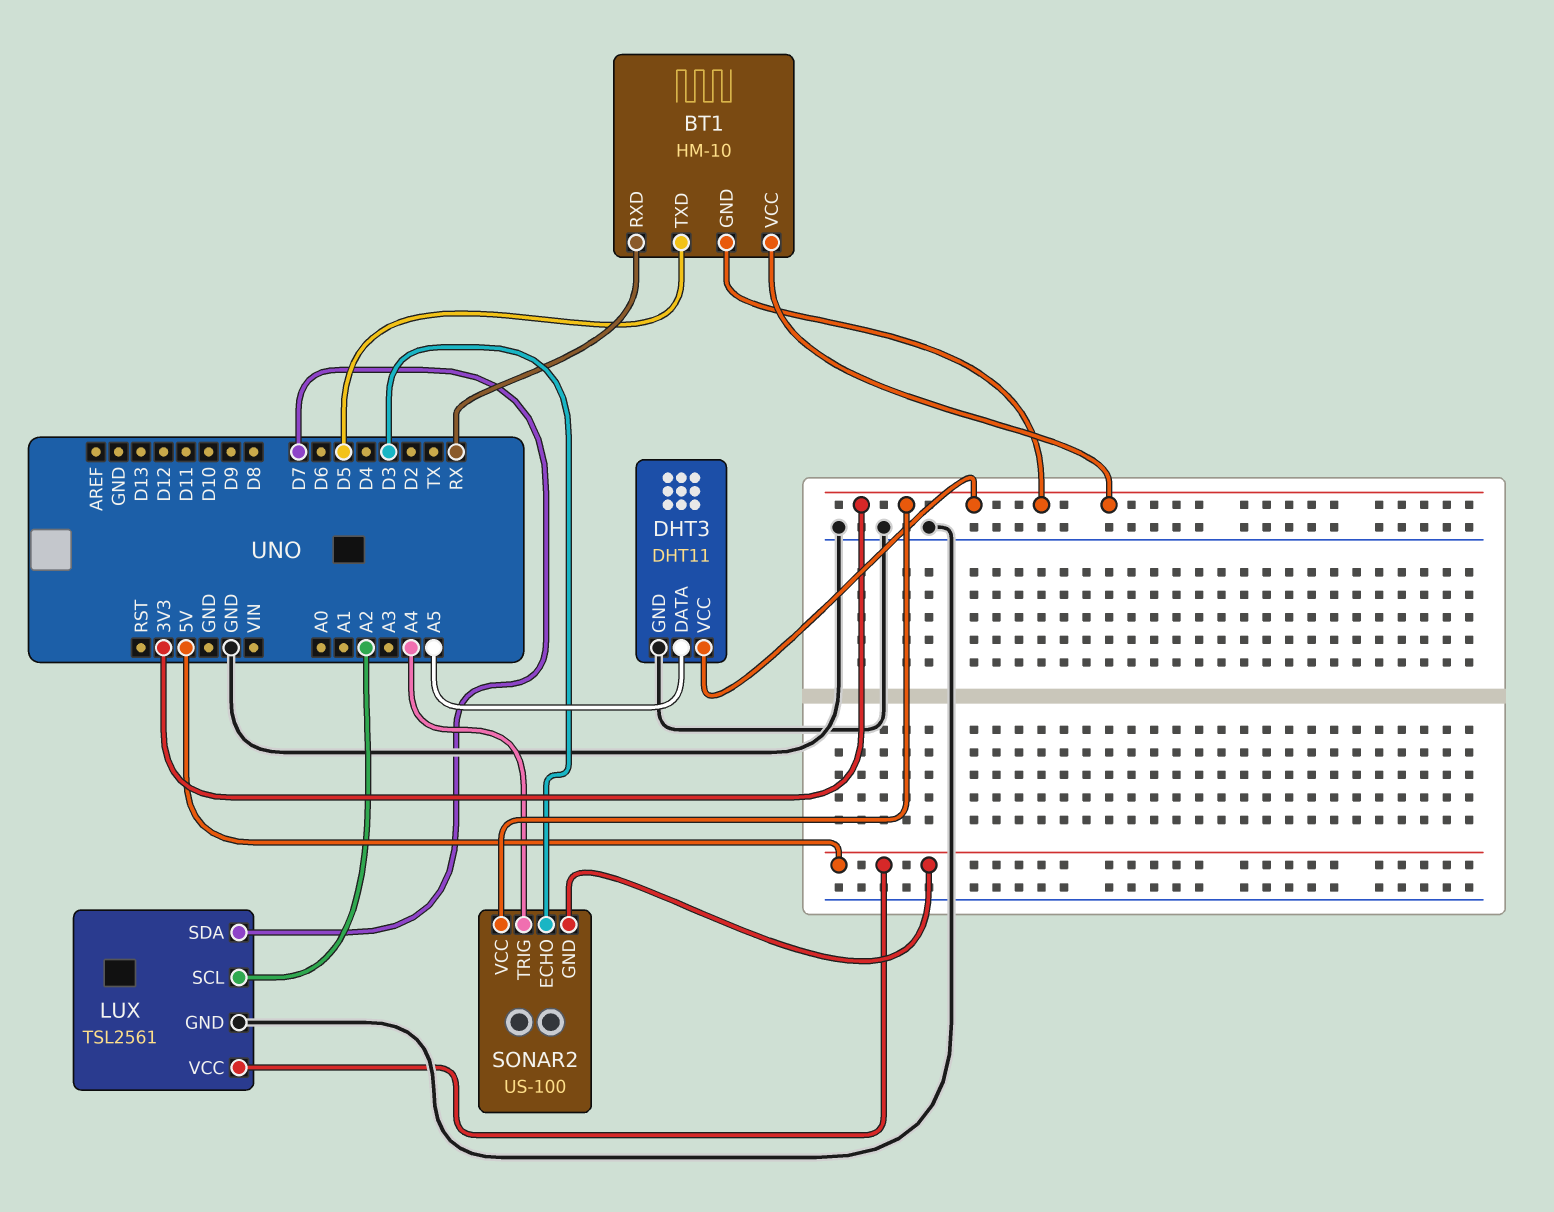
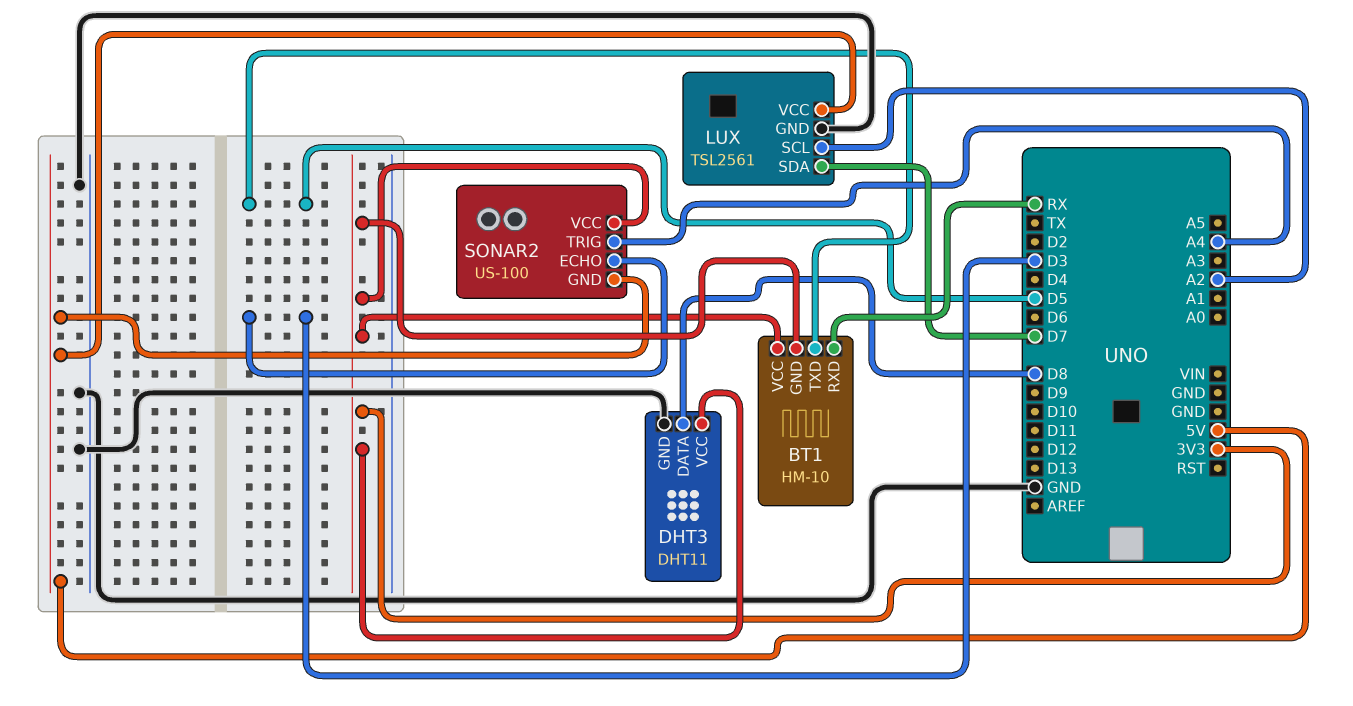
DHT3 pin DATA: A5 -> D8

